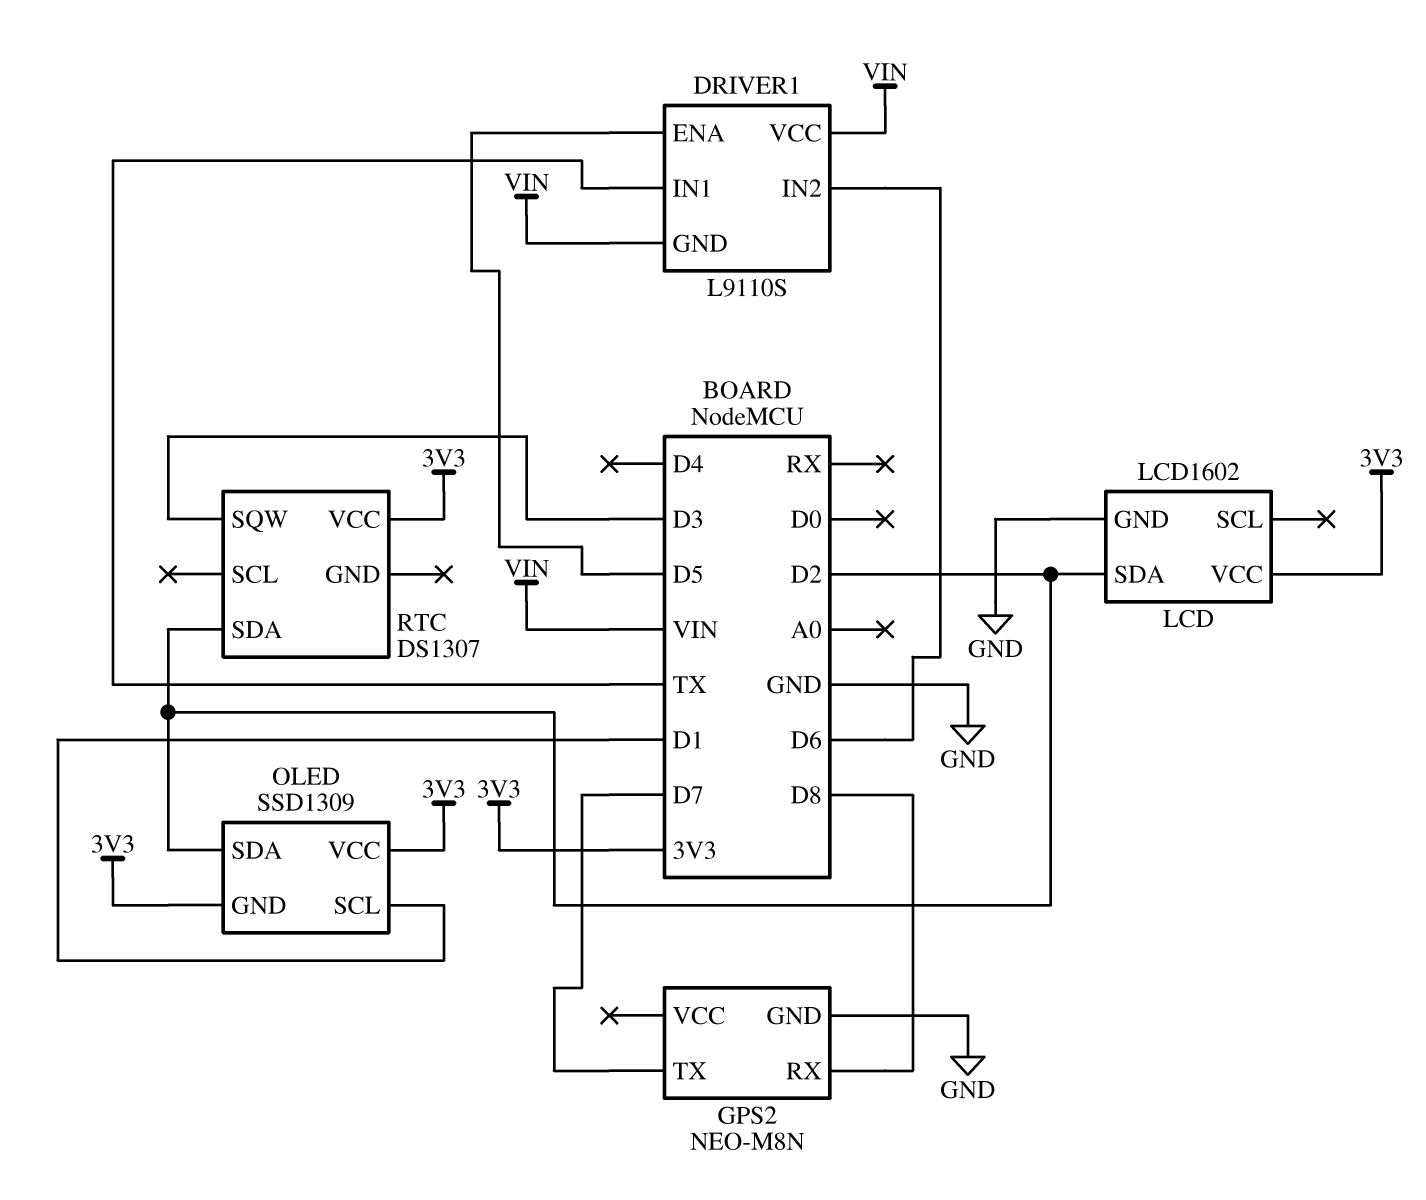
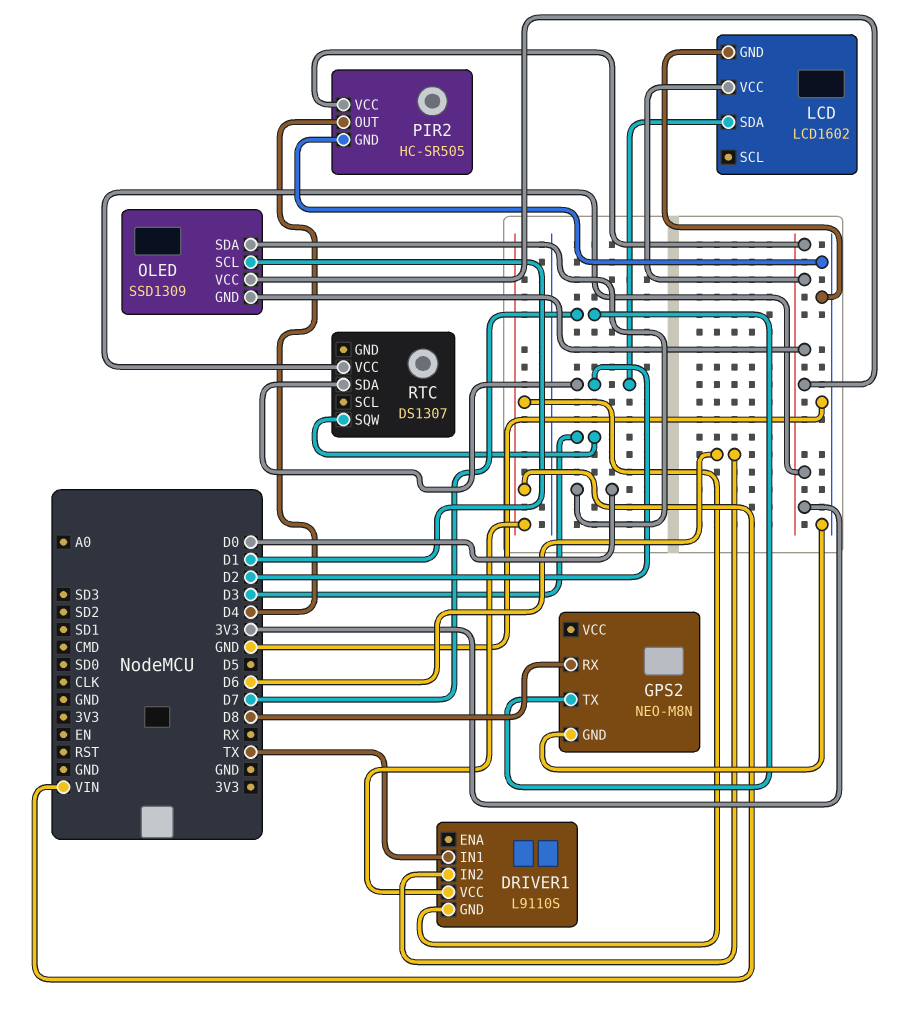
DRIVER1 pin ENA: D5 -> none
OLED pin SDA: D2 -> D0
PIR2: none -> HC-SR505
PIR2 pin GND: none -> GND
PIR2 pin OUT: none -> D4
PIR2 pin VCC: none -> 3V3

